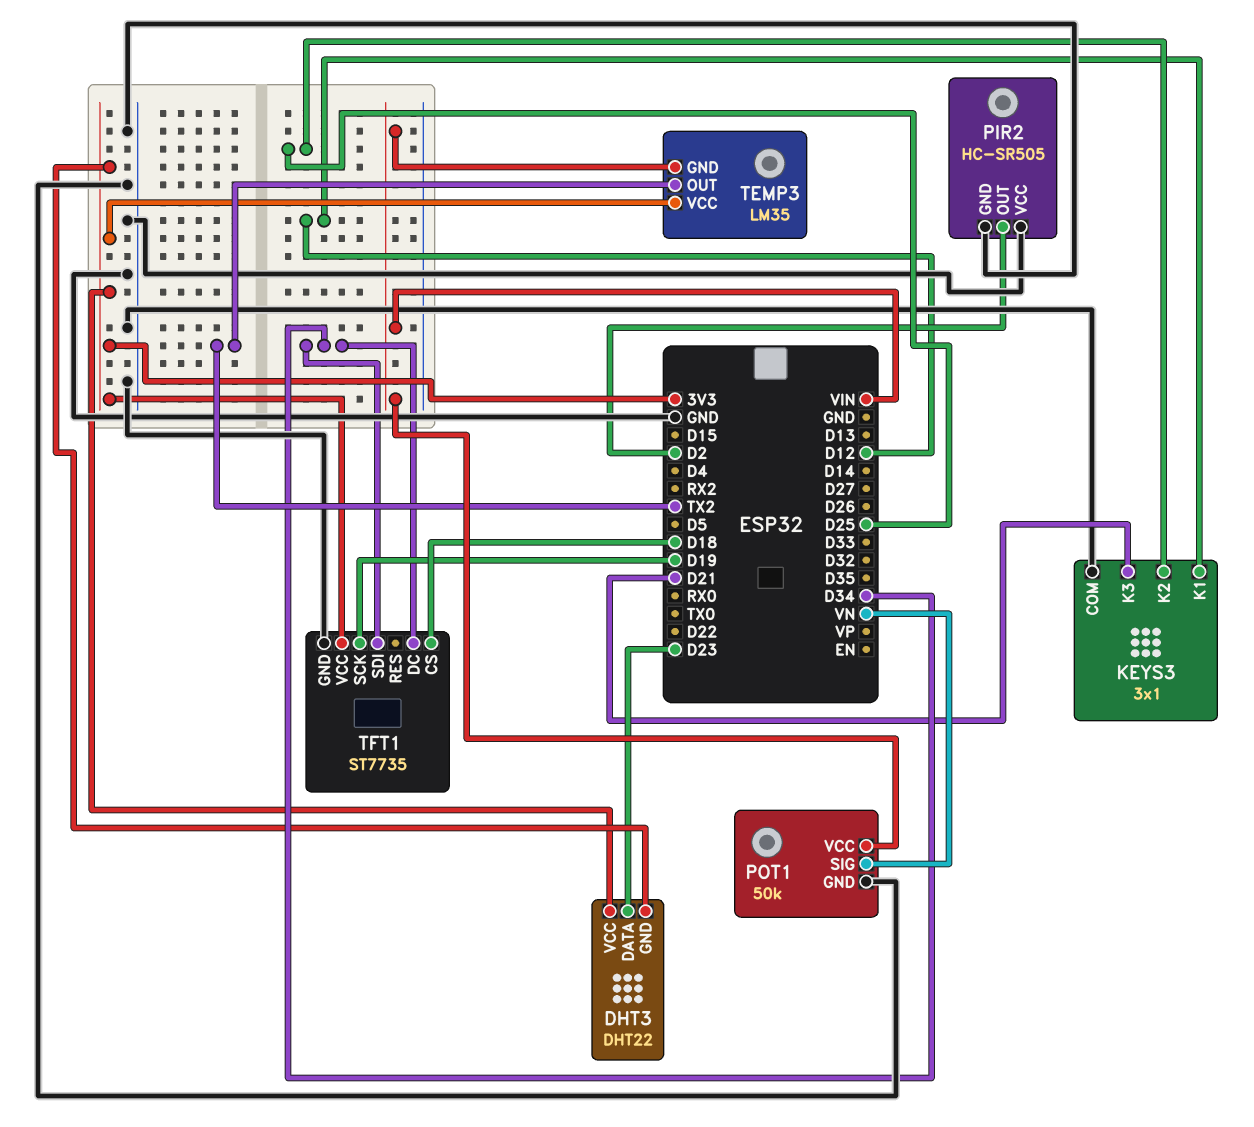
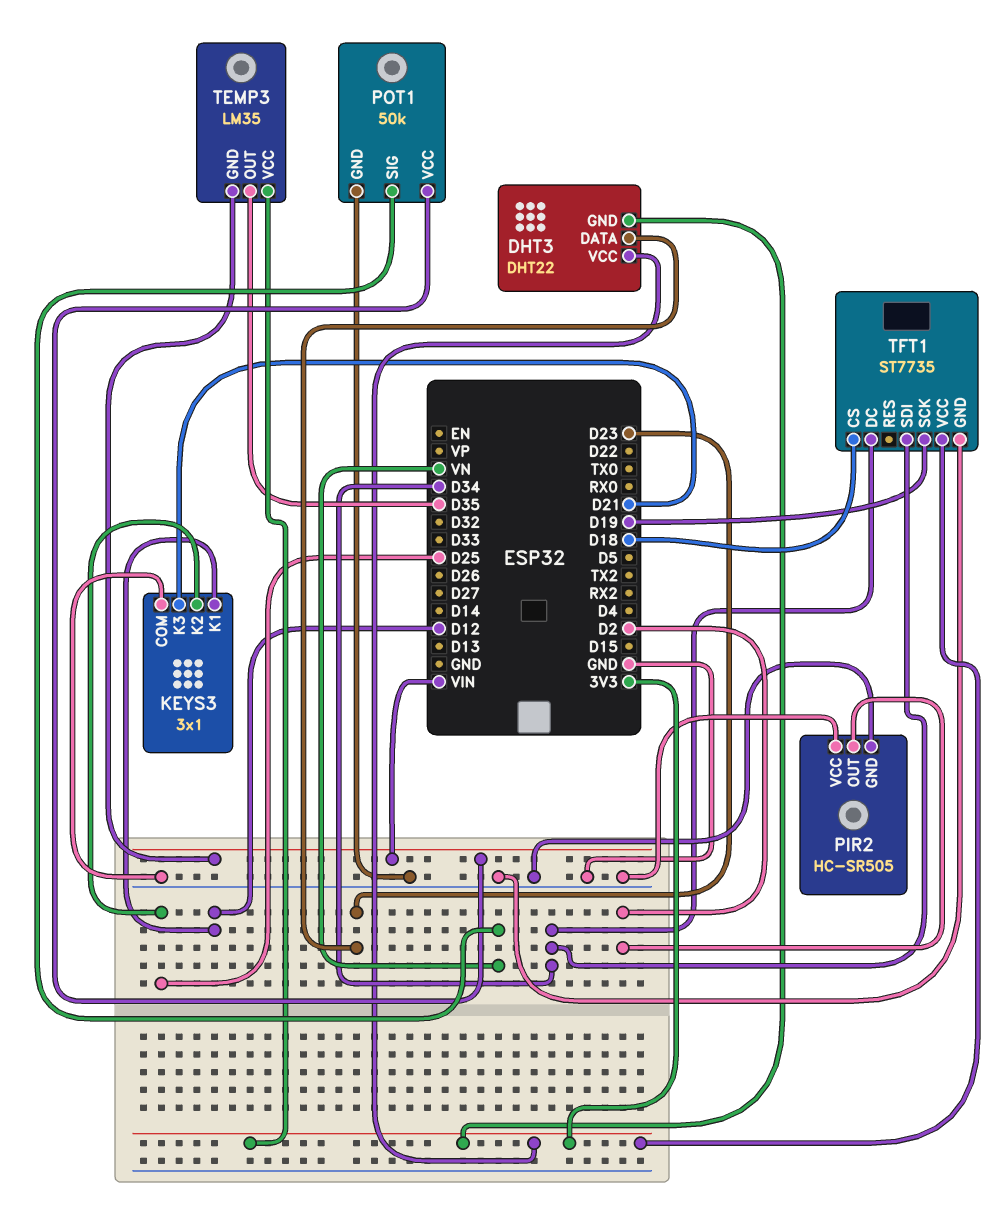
TEMP3 pin OUT: TX2 -> D35

